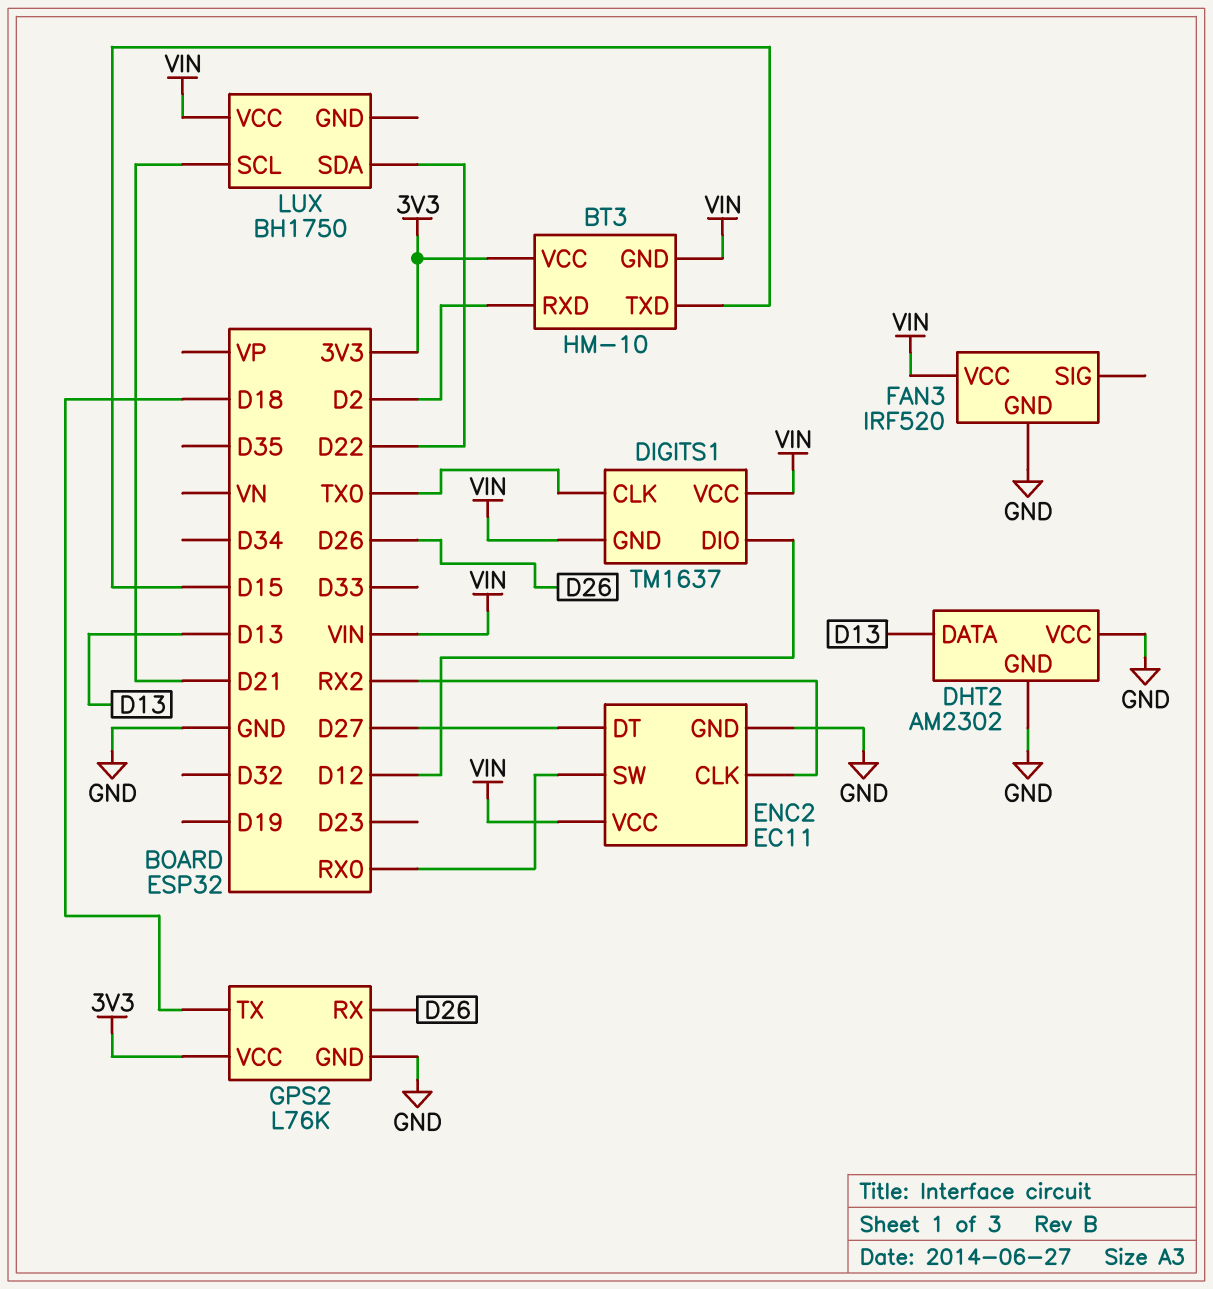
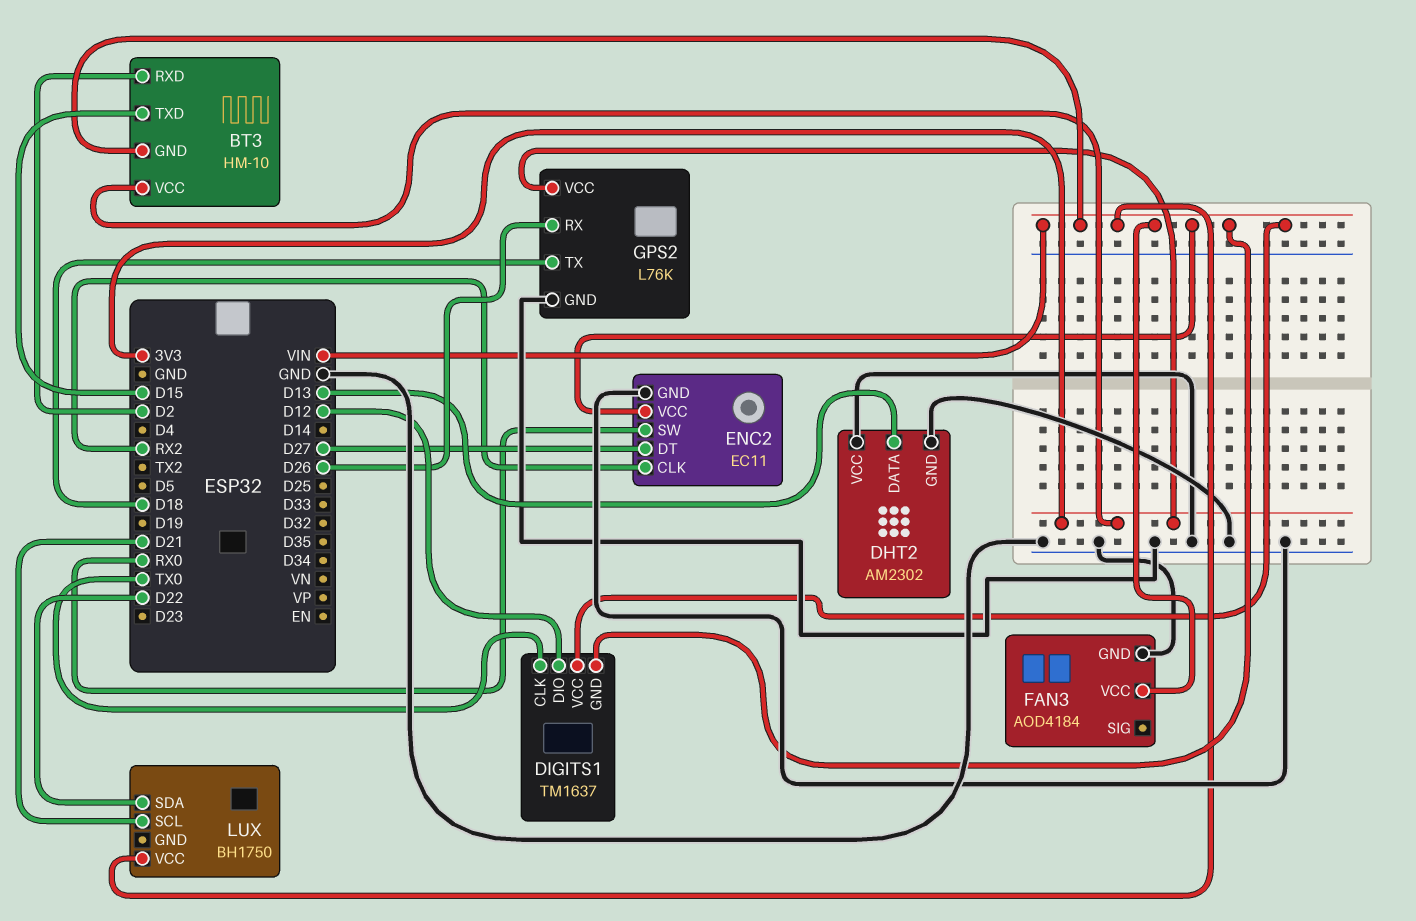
FAN3: IRF520 -> AOD4184

